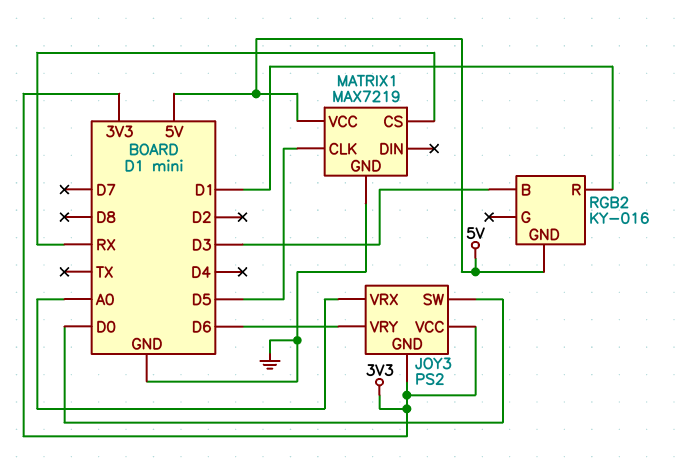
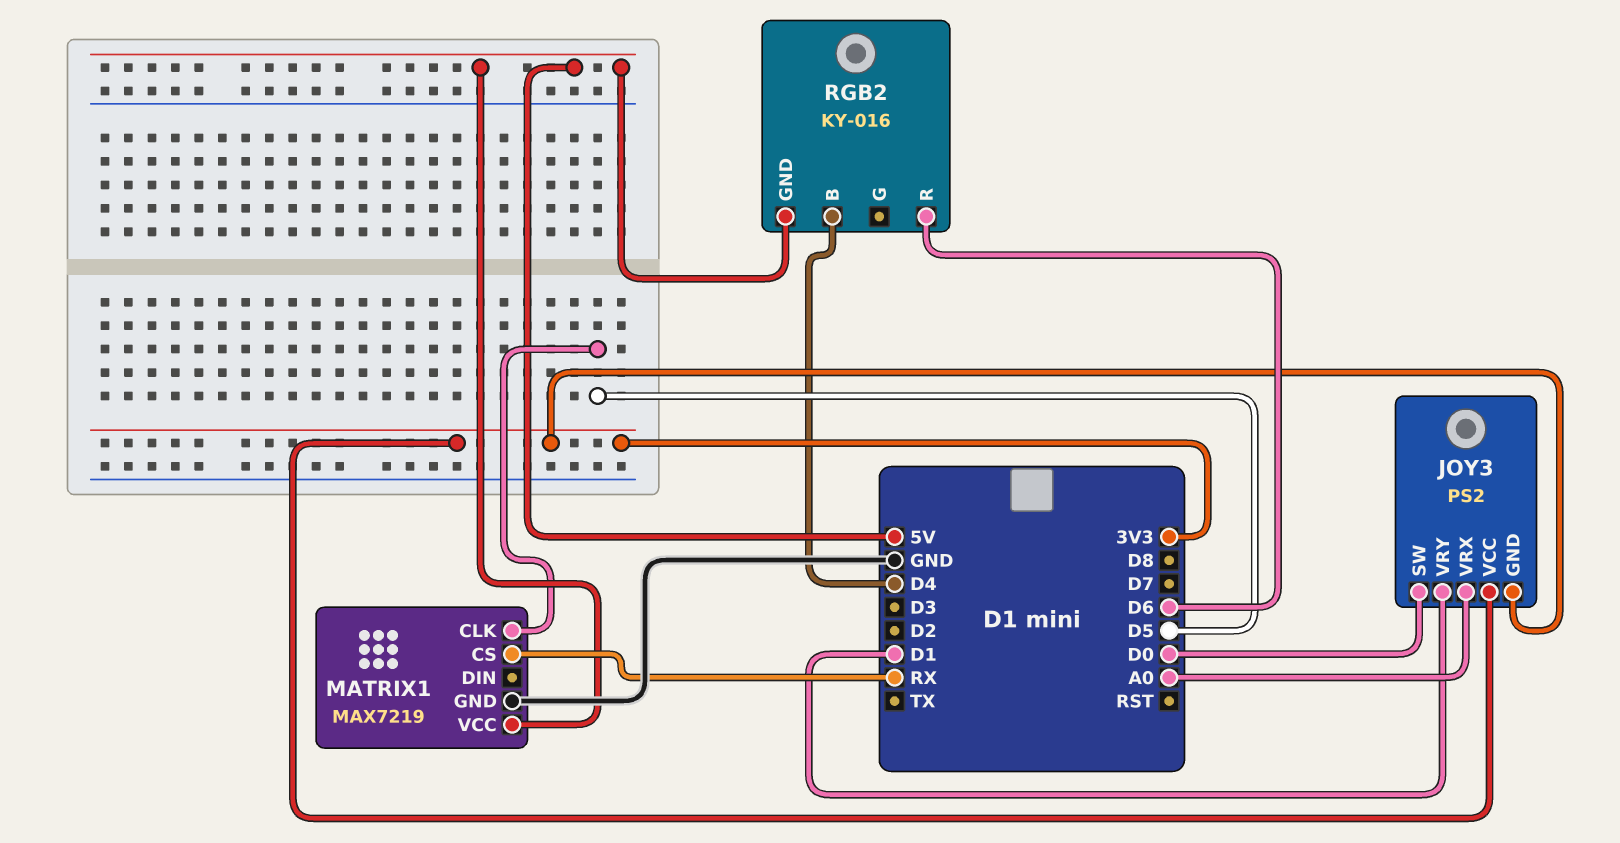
JOY3 pin VRY: D6 -> D1
RGB2 pin B: D3 -> D4
RGB2 pin R: D1 -> D6

